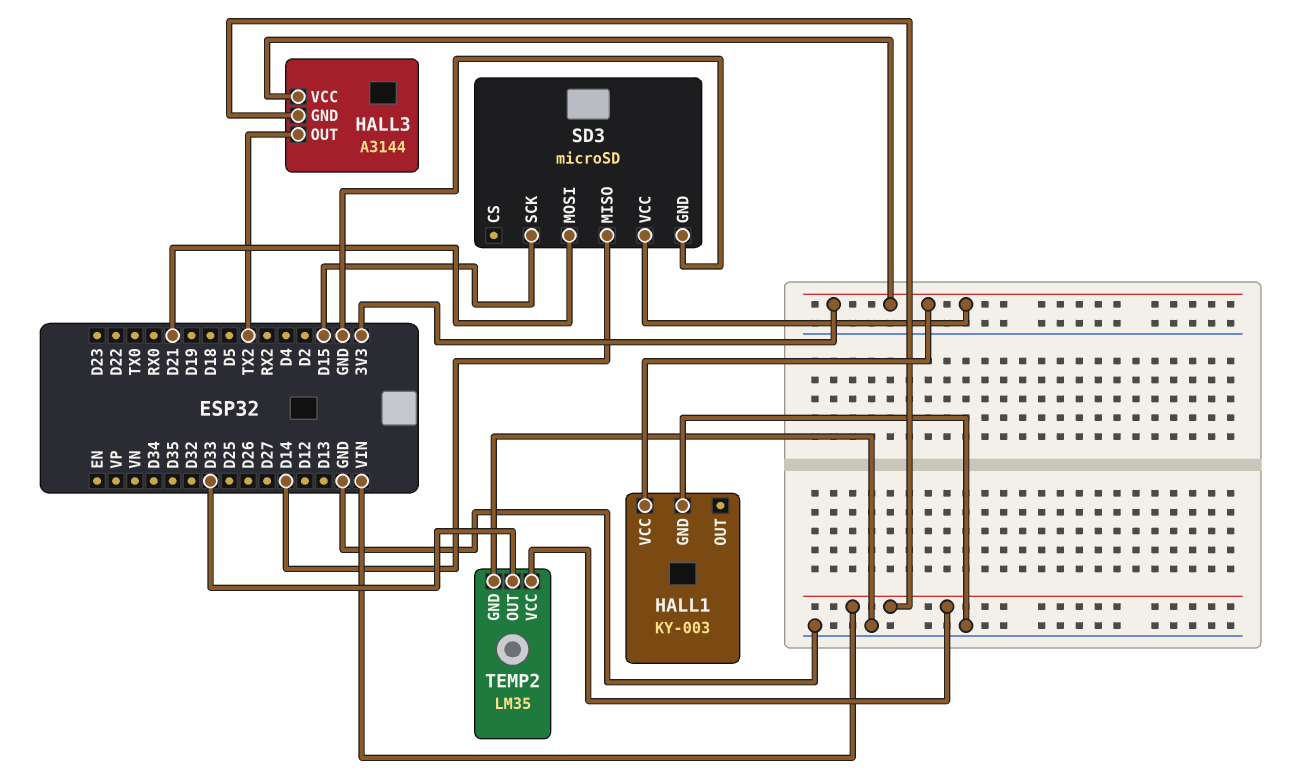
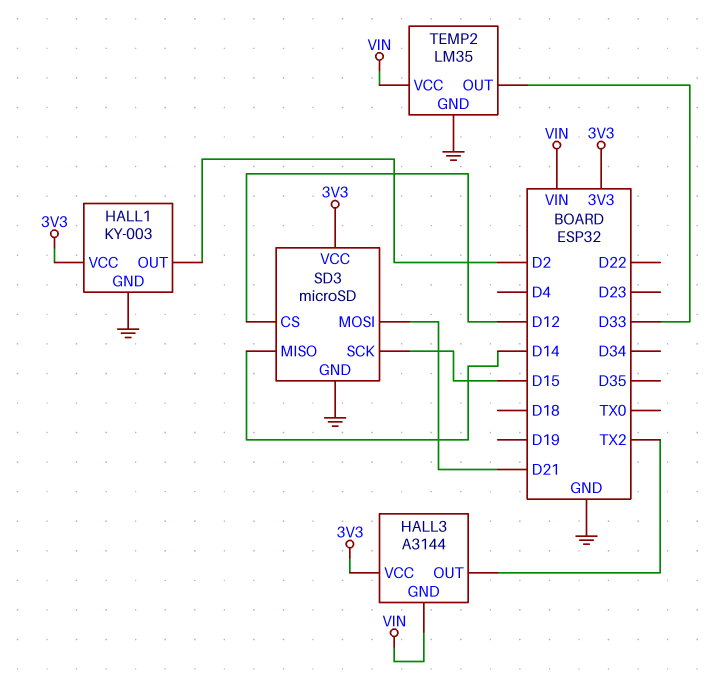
HALL1 pin OUT: none -> D2
SD3 pin CS: none -> D12

